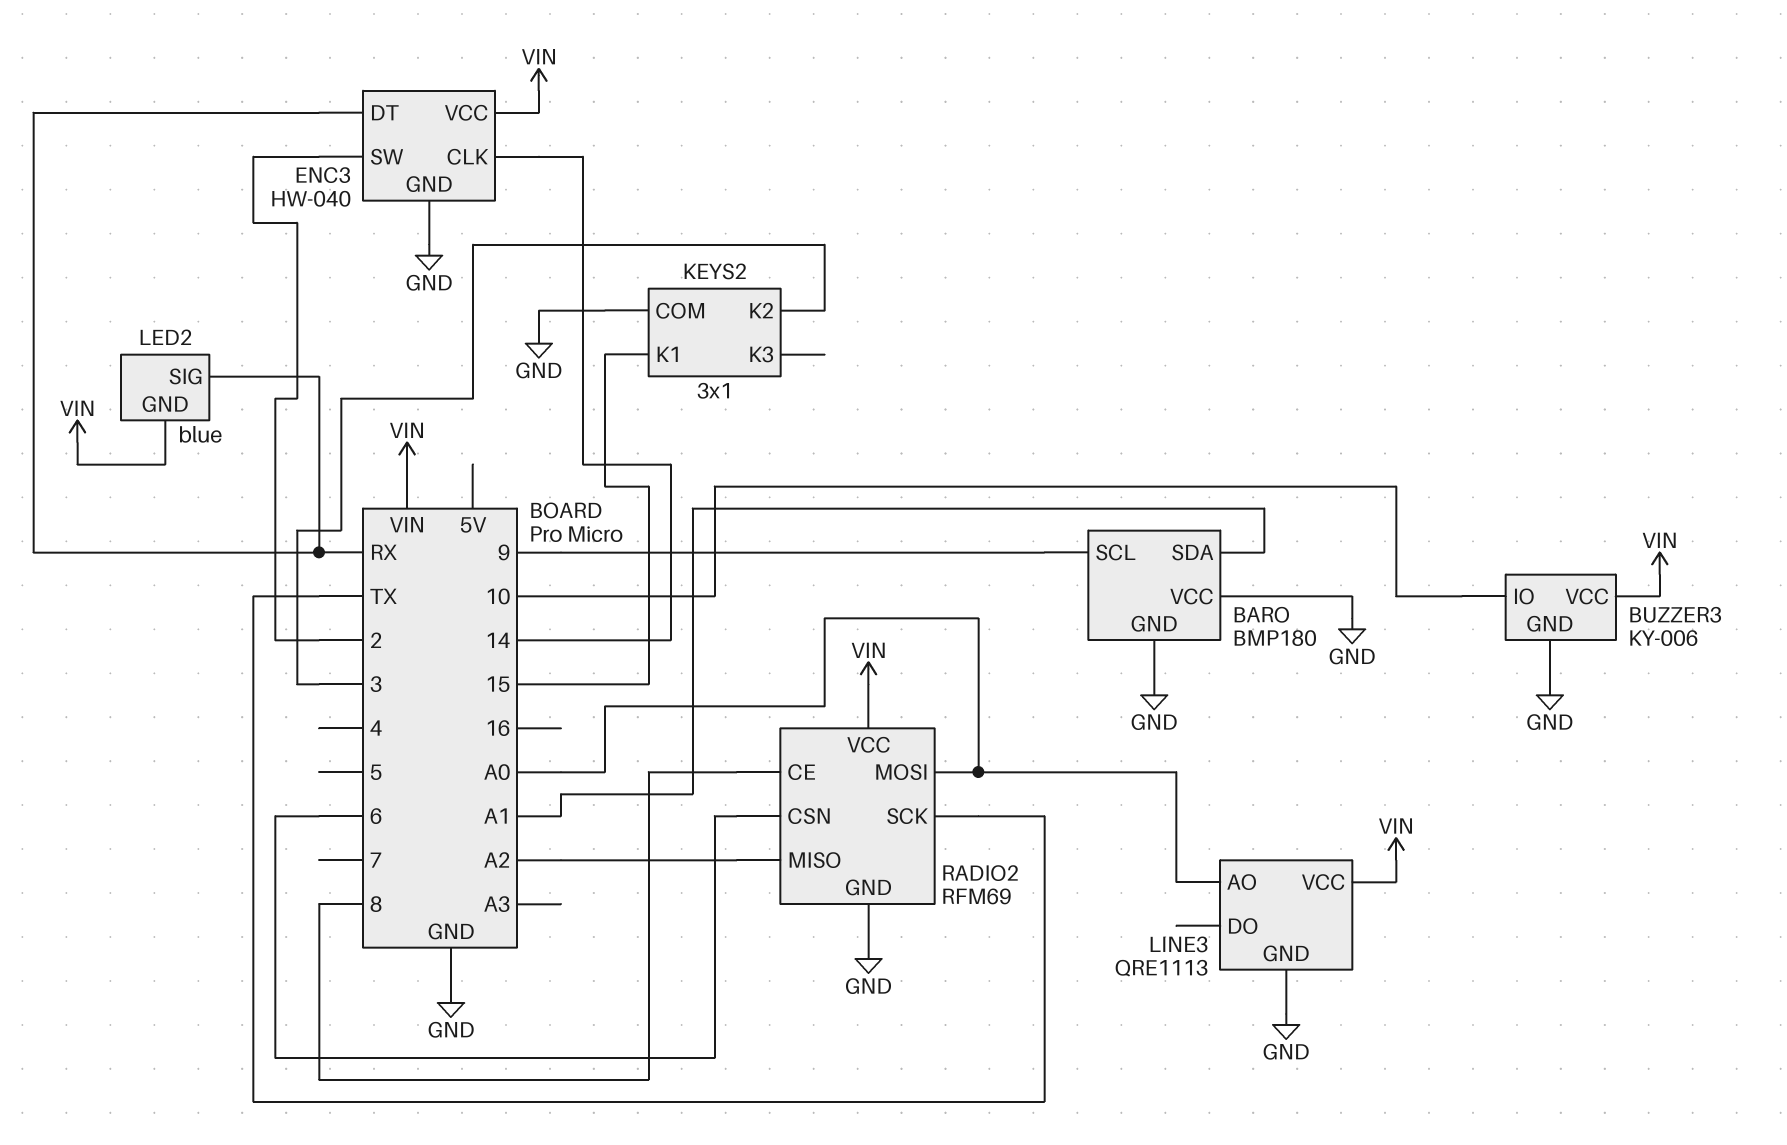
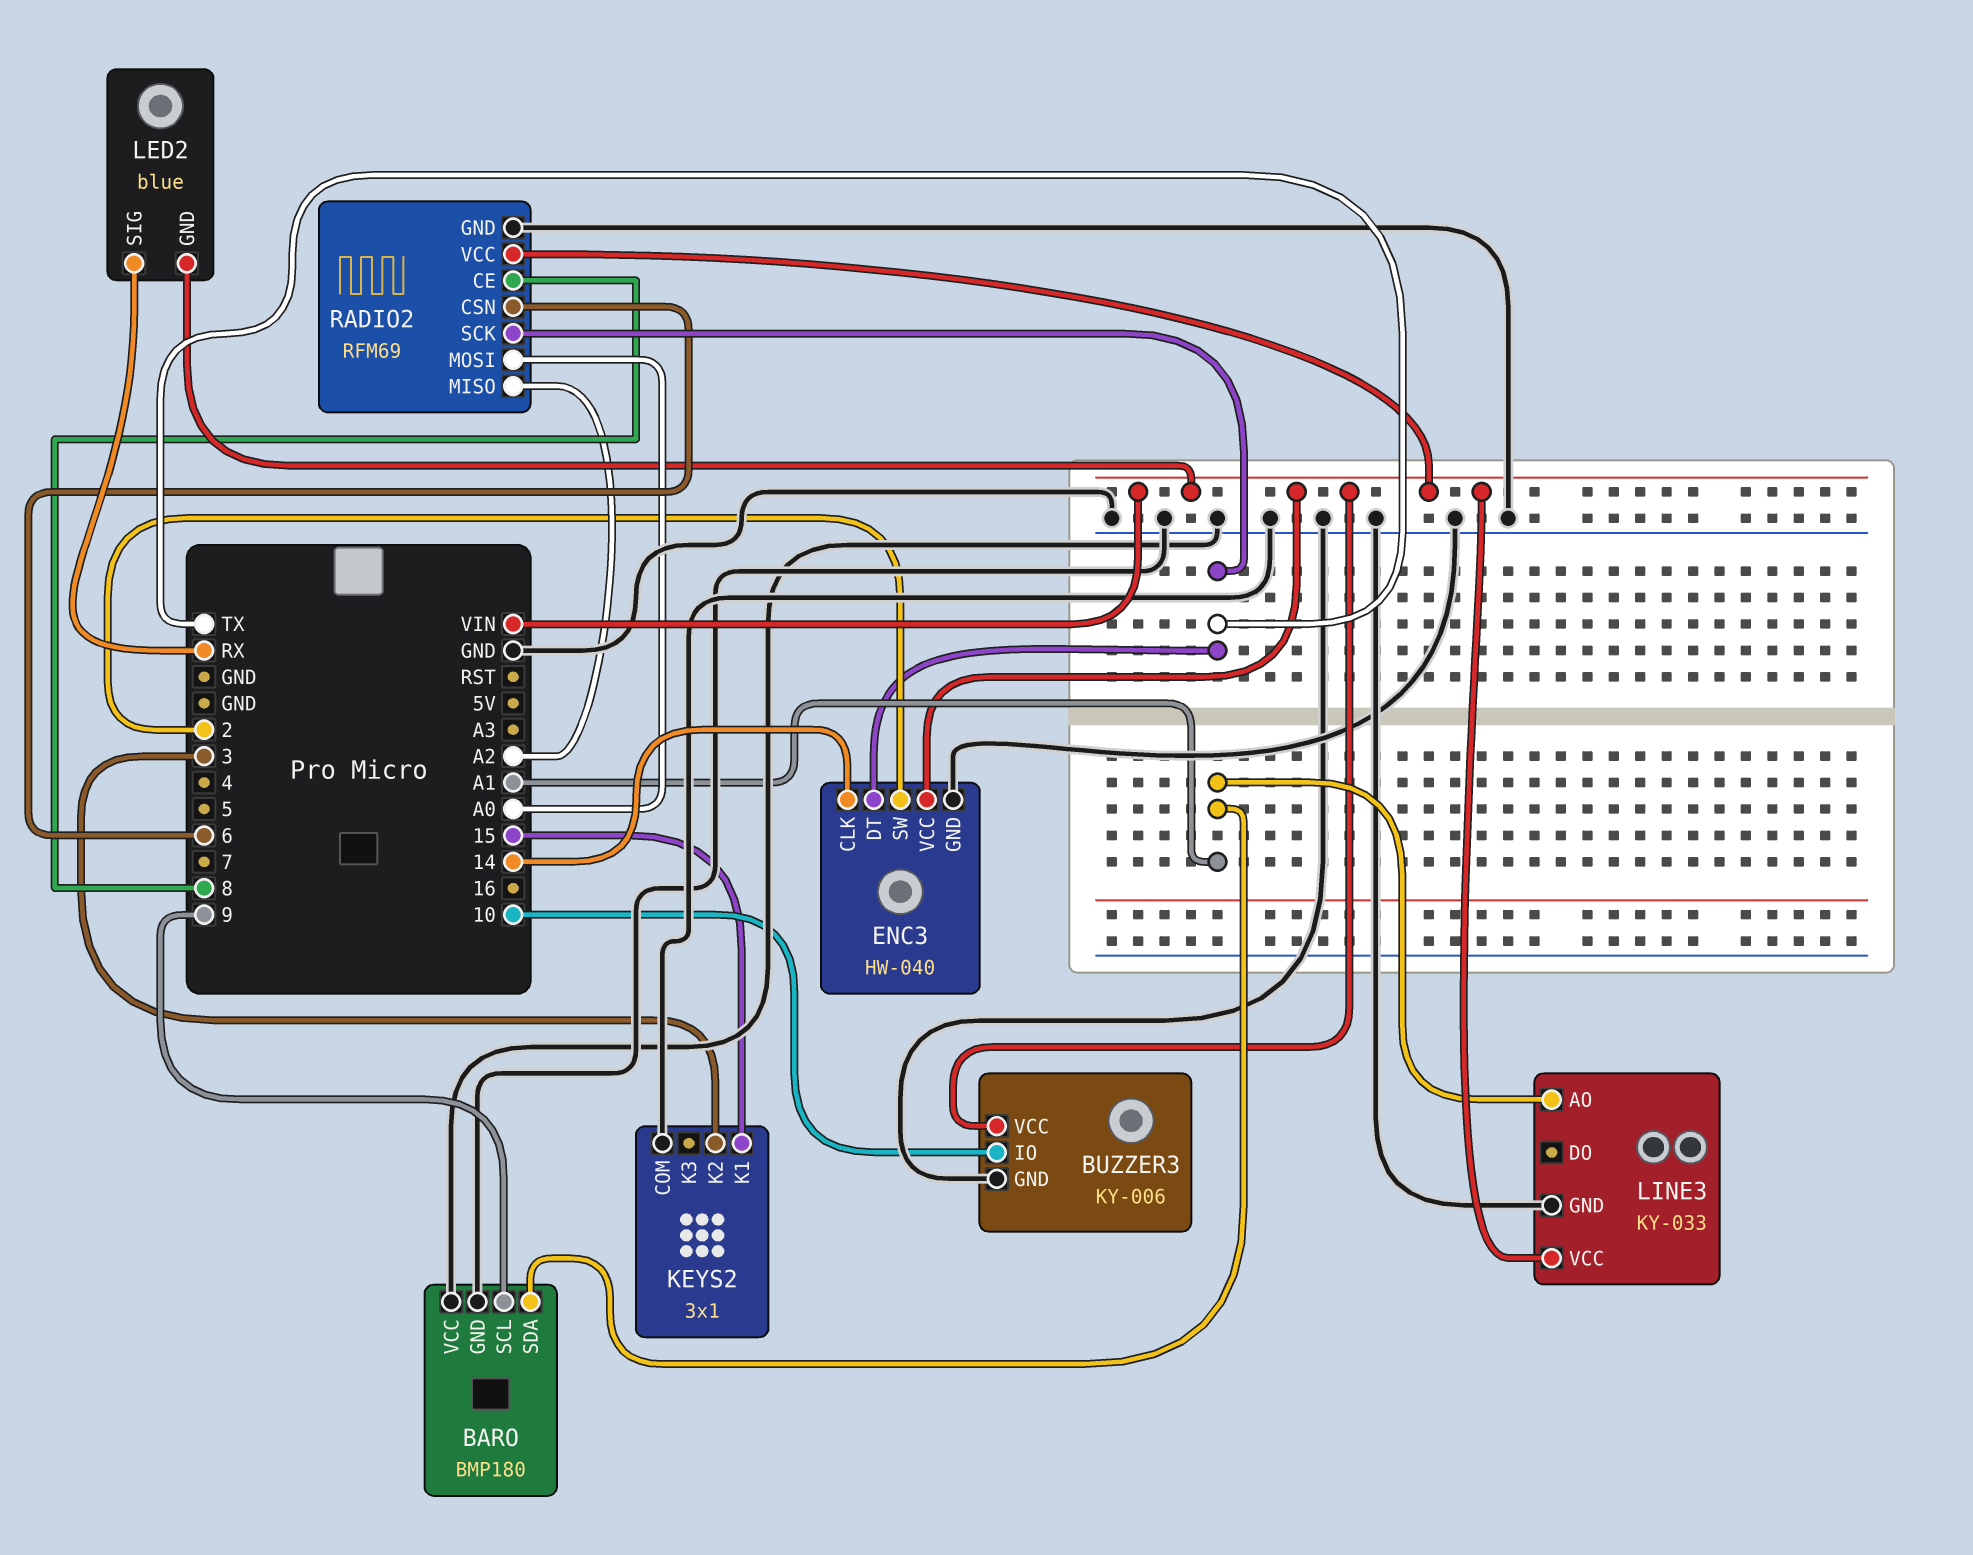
ENC3 pin DT: RX -> TX
LINE3: QRE1113 -> KY-033
LINE3 pin AO: A0 -> A1

